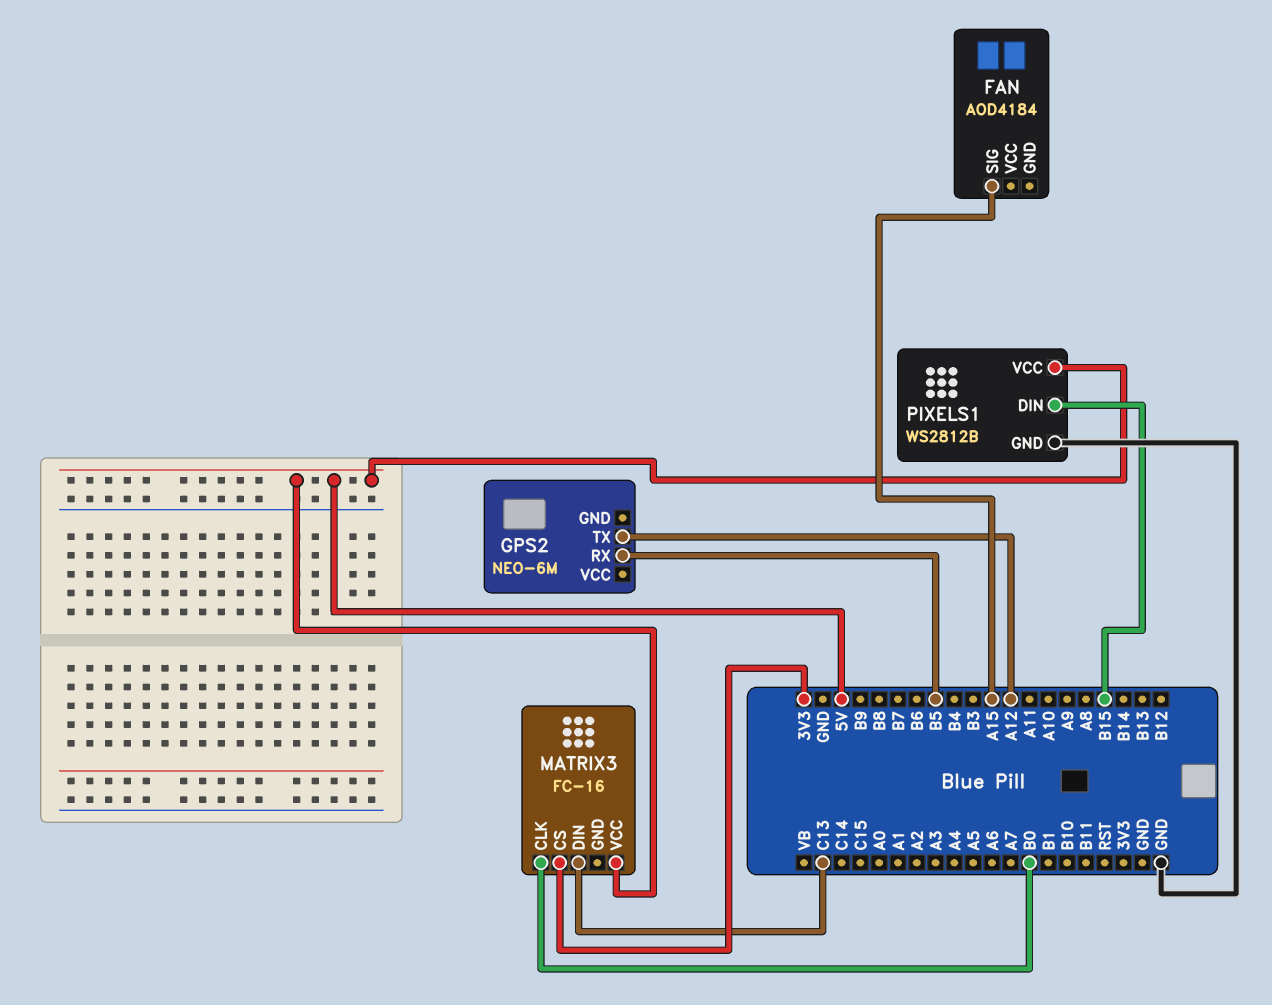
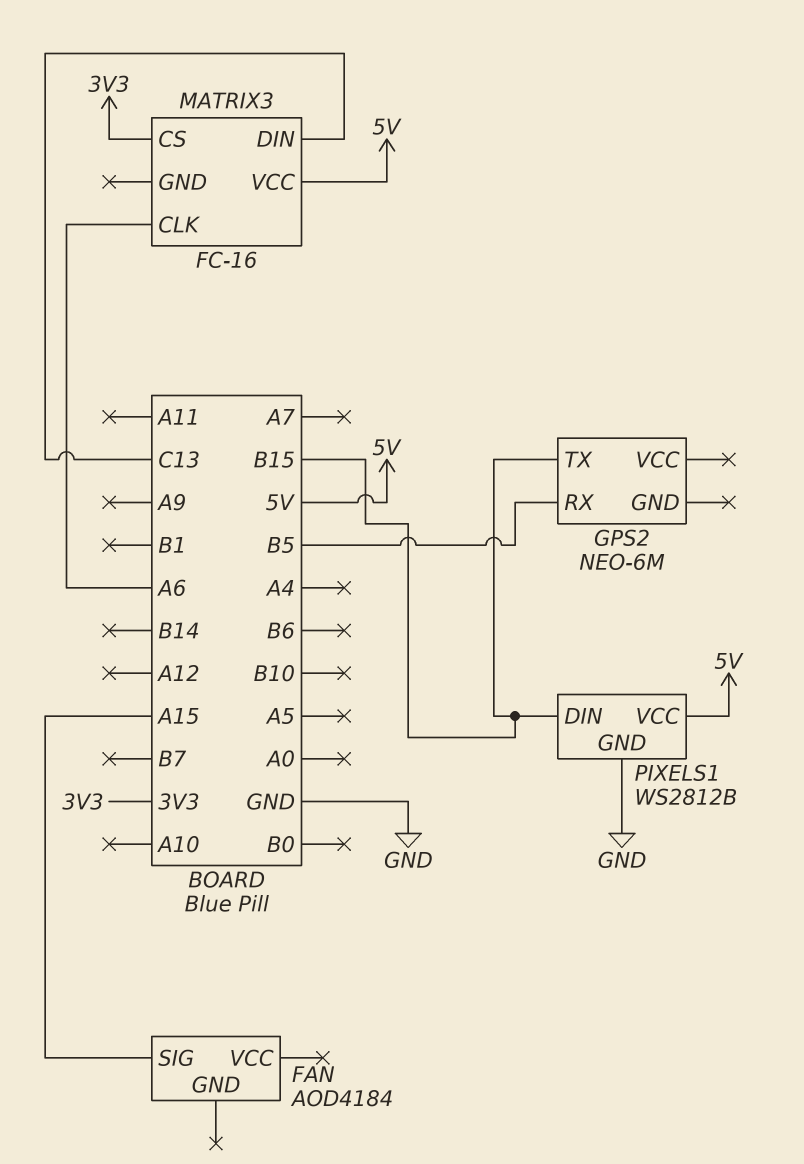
GPS2 pin TX: A12 -> B15
MATRIX3 pin CLK: B0 -> A6

